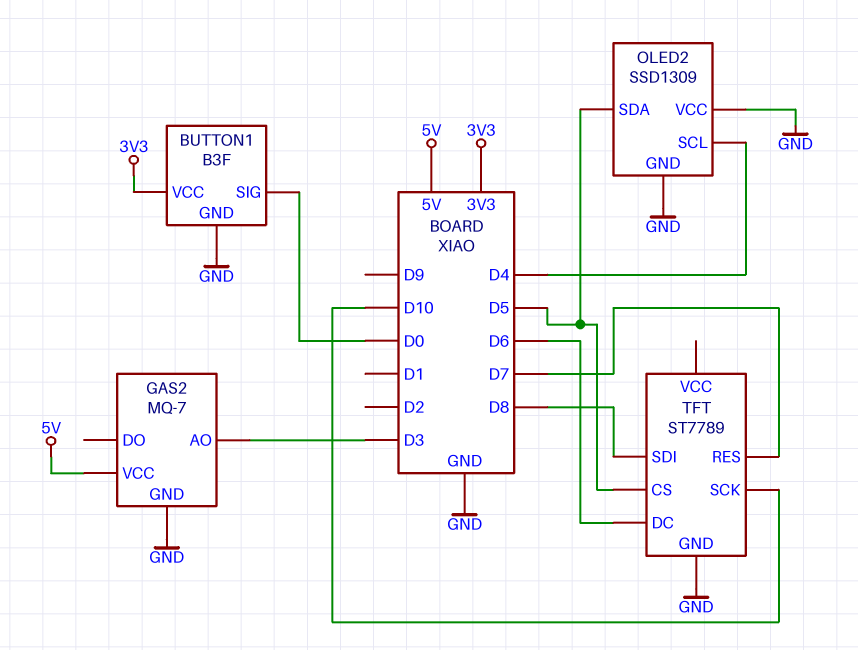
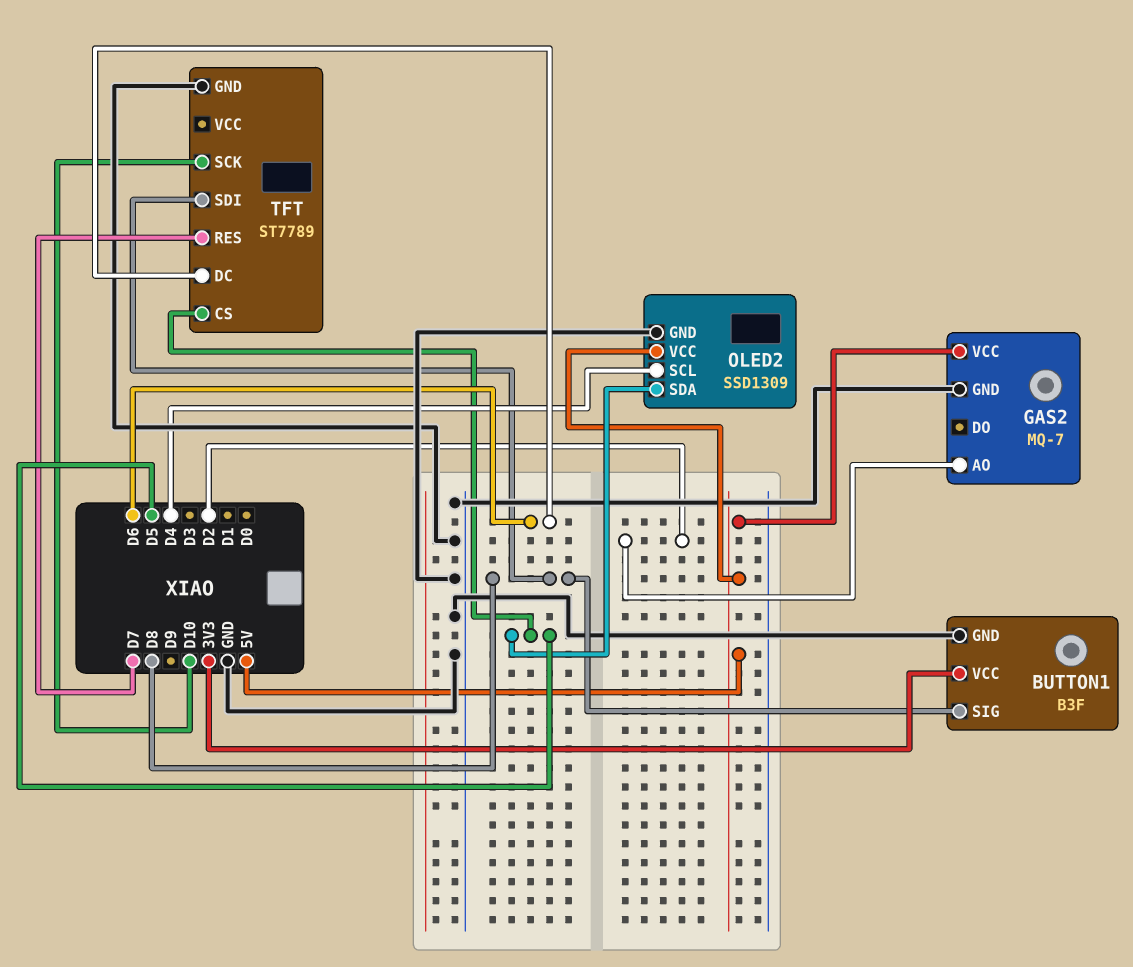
BUTTON1 pin SIG: D0 -> D8
GAS2 pin AO: D3 -> D2
OLED2 pin VCC: GND -> 5V

